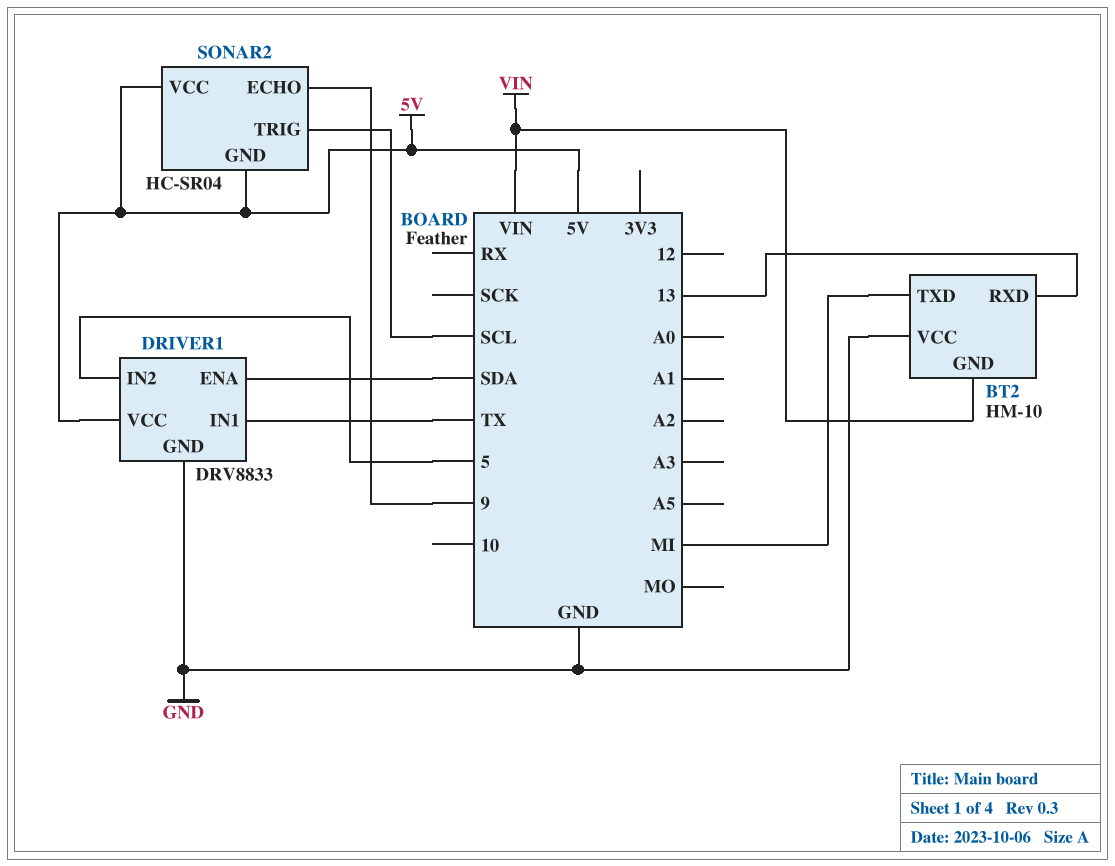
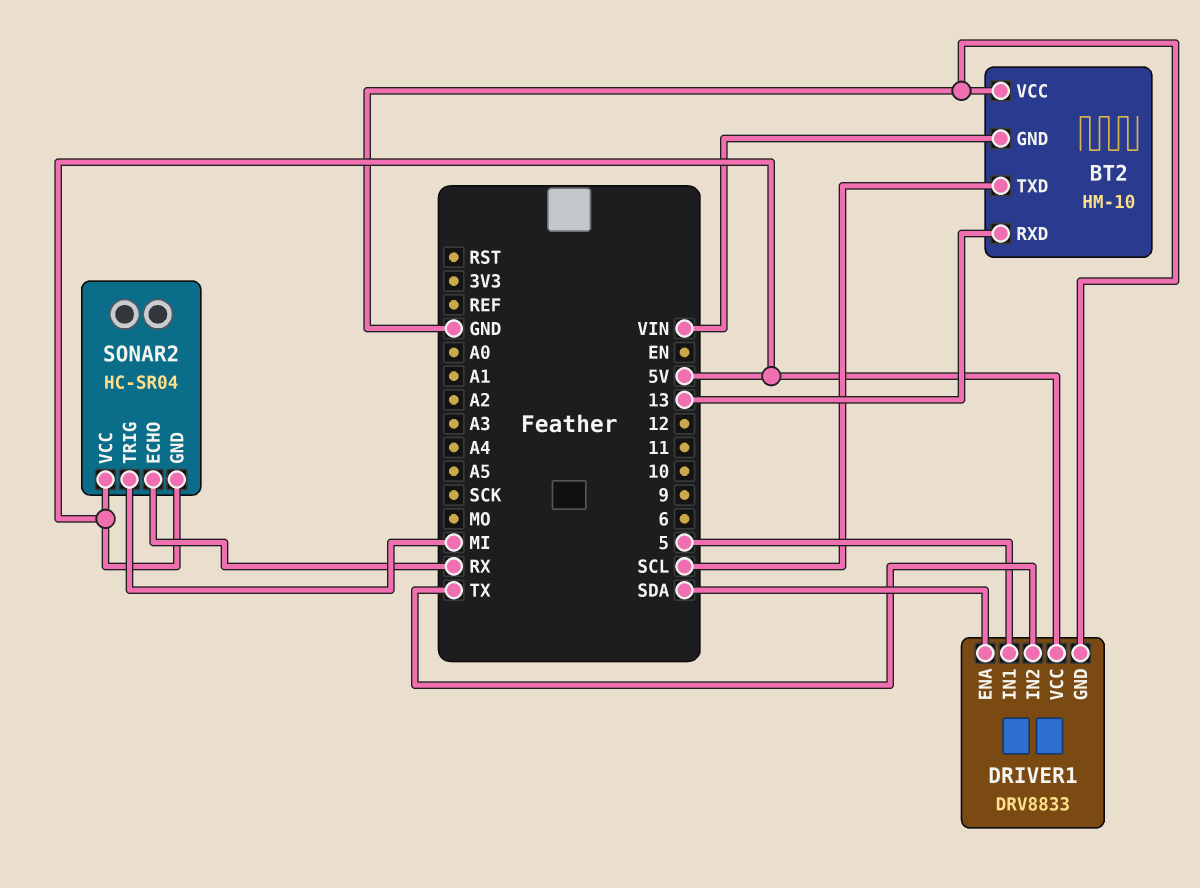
BT2 pin TXD: MI -> SCL
DRIVER1 pin IN1: TX -> 5
DRIVER1 pin IN2: 5 -> TX
SONAR2 pin ECHO: 9 -> RX
SONAR2 pin TRIG: SCL -> MI

